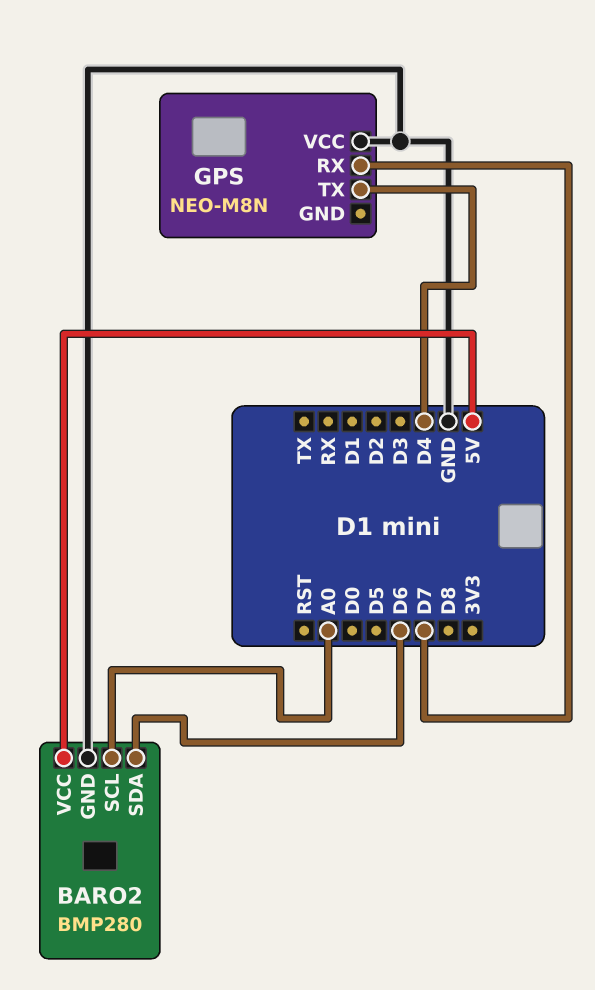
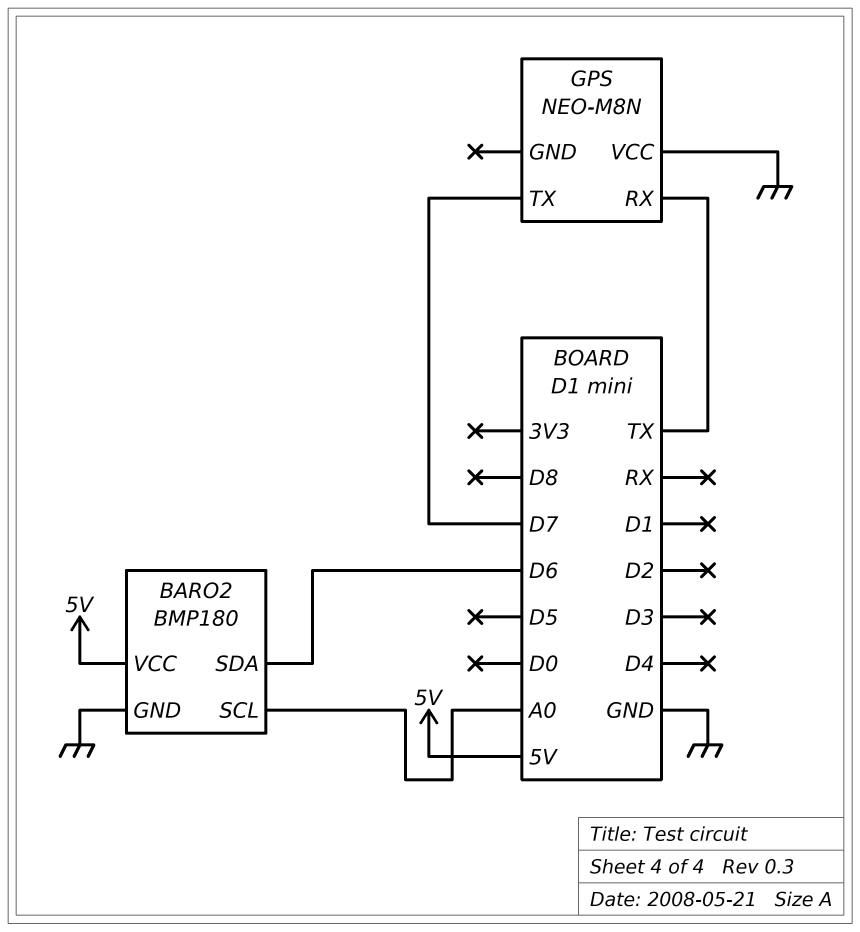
BARO2: BMP280 -> BMP180
GPS pin RX: D7 -> TX
GPS pin TX: D4 -> D7

